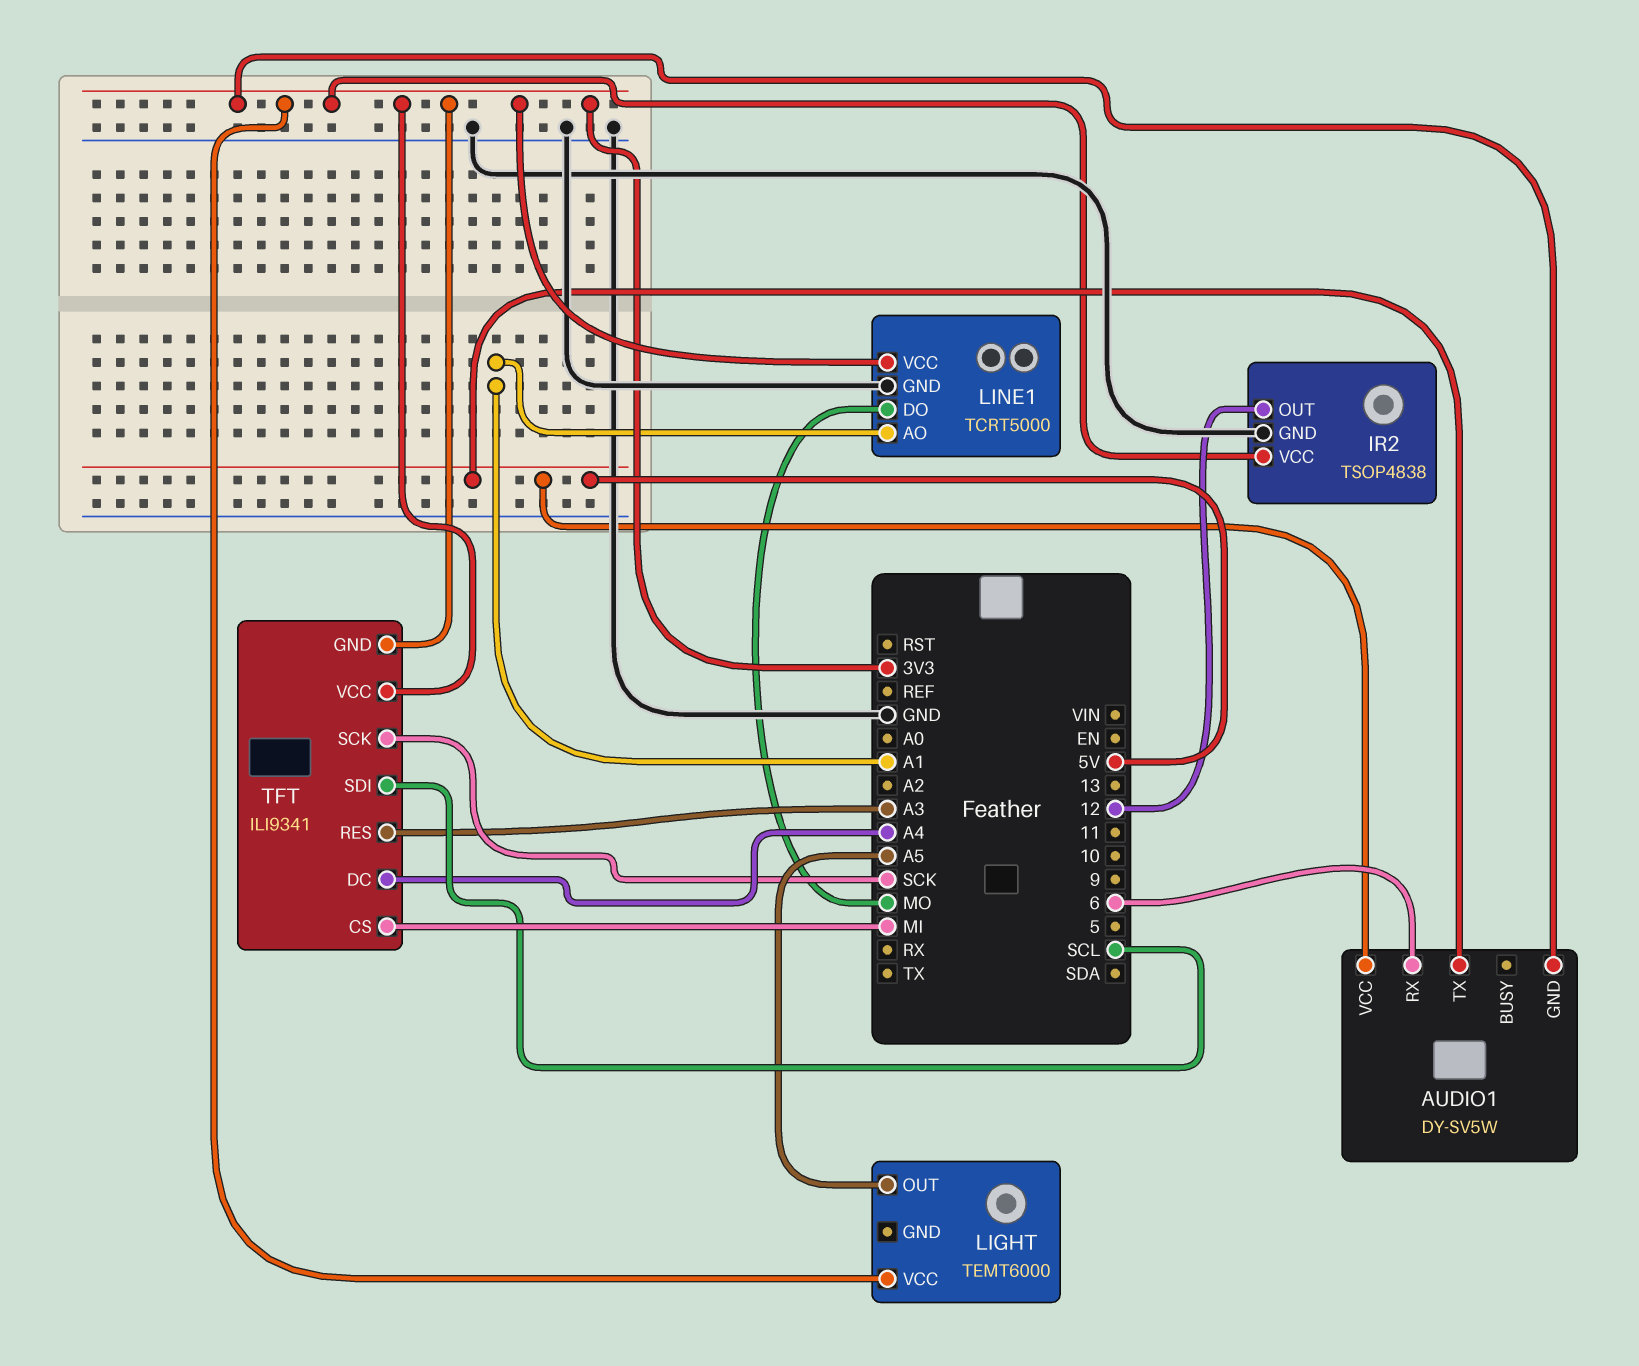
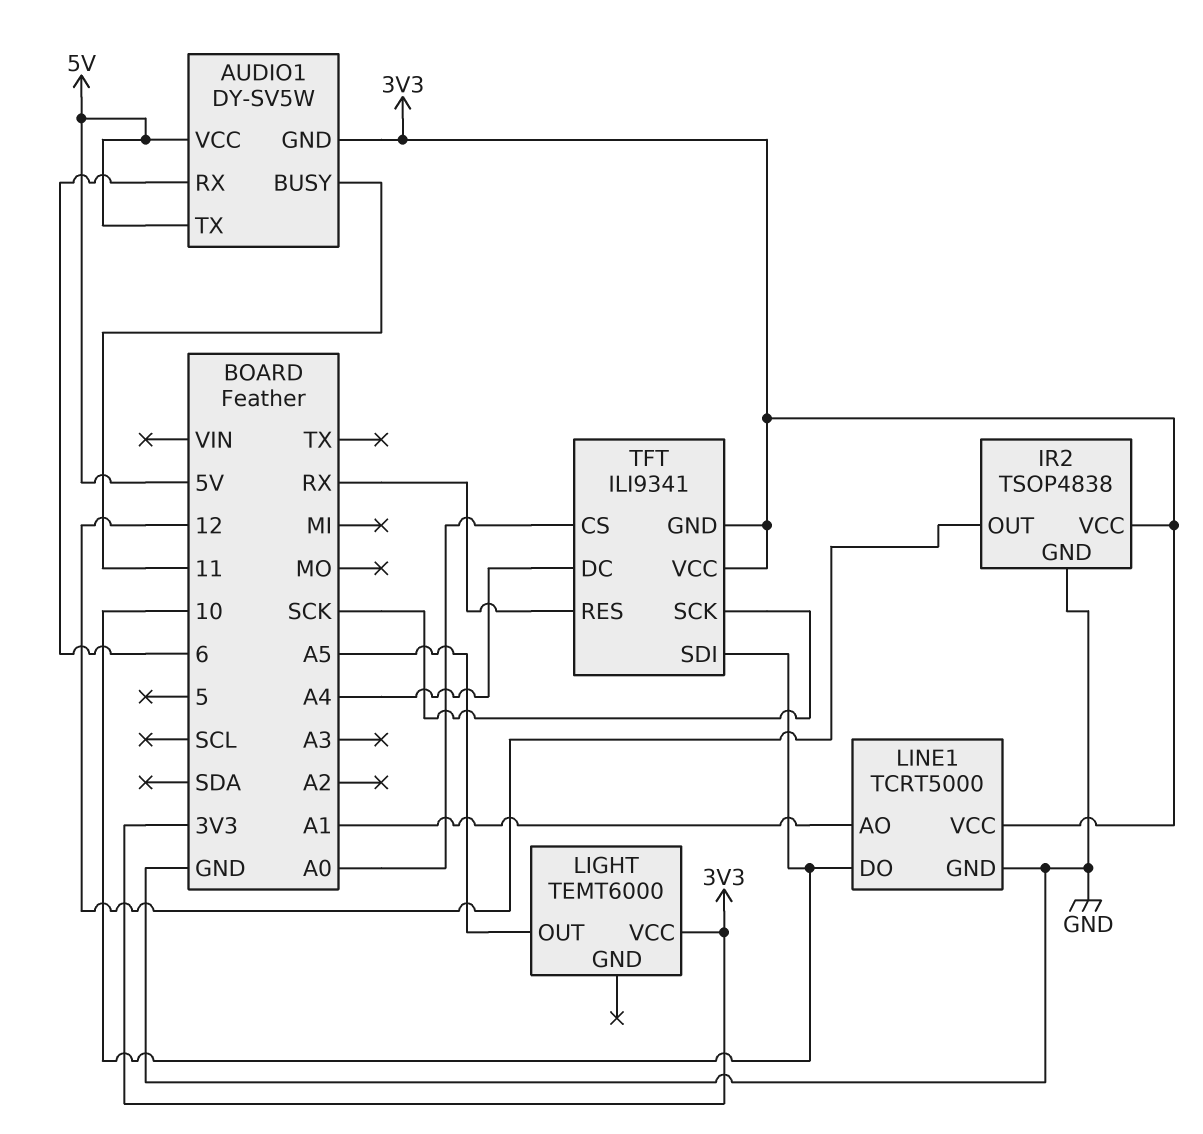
AUDIO1 pin BUSY: none -> 11
LINE1 pin DO: MO -> 10
TFT pin CS: MI -> A0
TFT pin RES: A3 -> RX
TFT pin SDI: SCL -> 10

